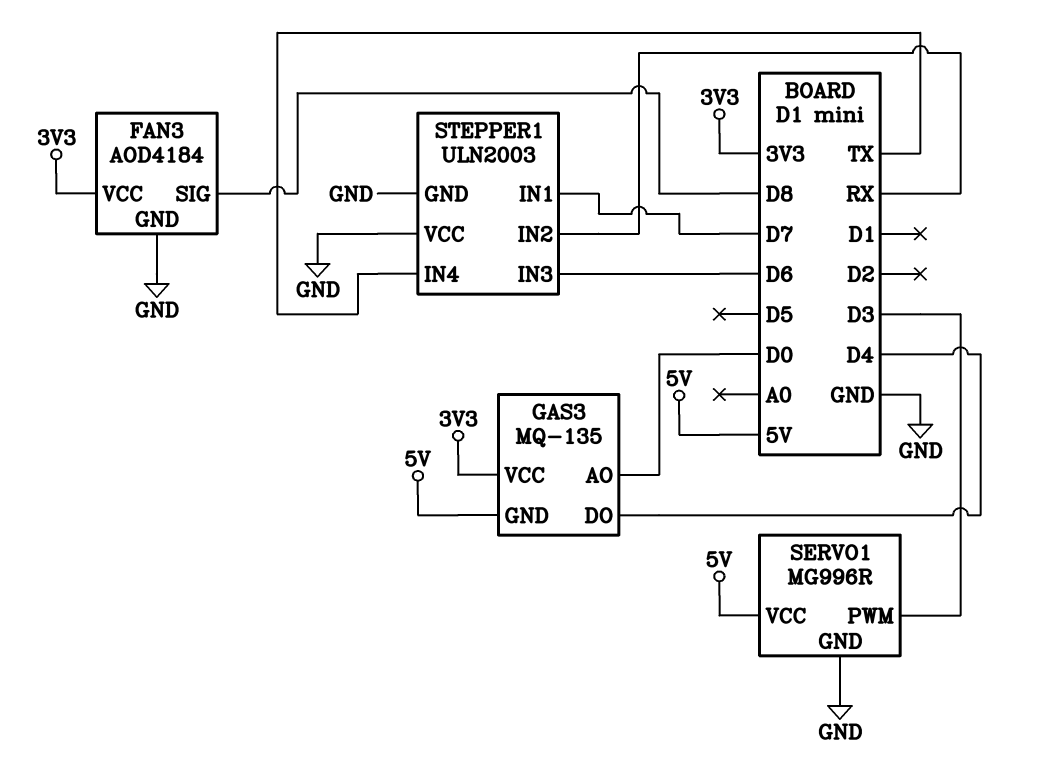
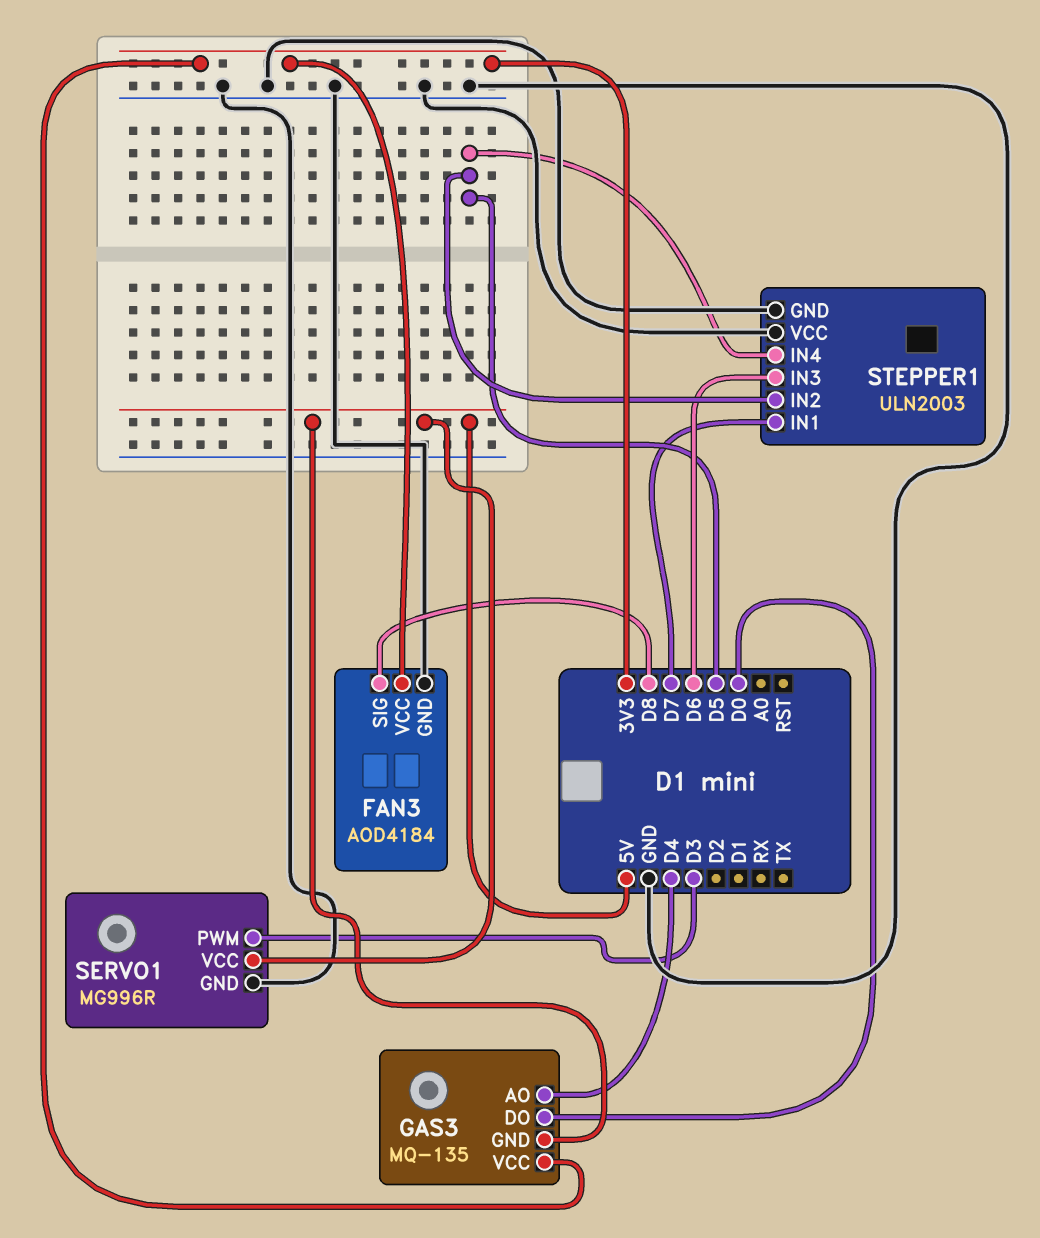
GAS3 pin AO: D0 -> D4
GAS3 pin DO: D4 -> D0
STEPPER1 pin IN2: RX -> D5
STEPPER1 pin IN4: TX -> D5

